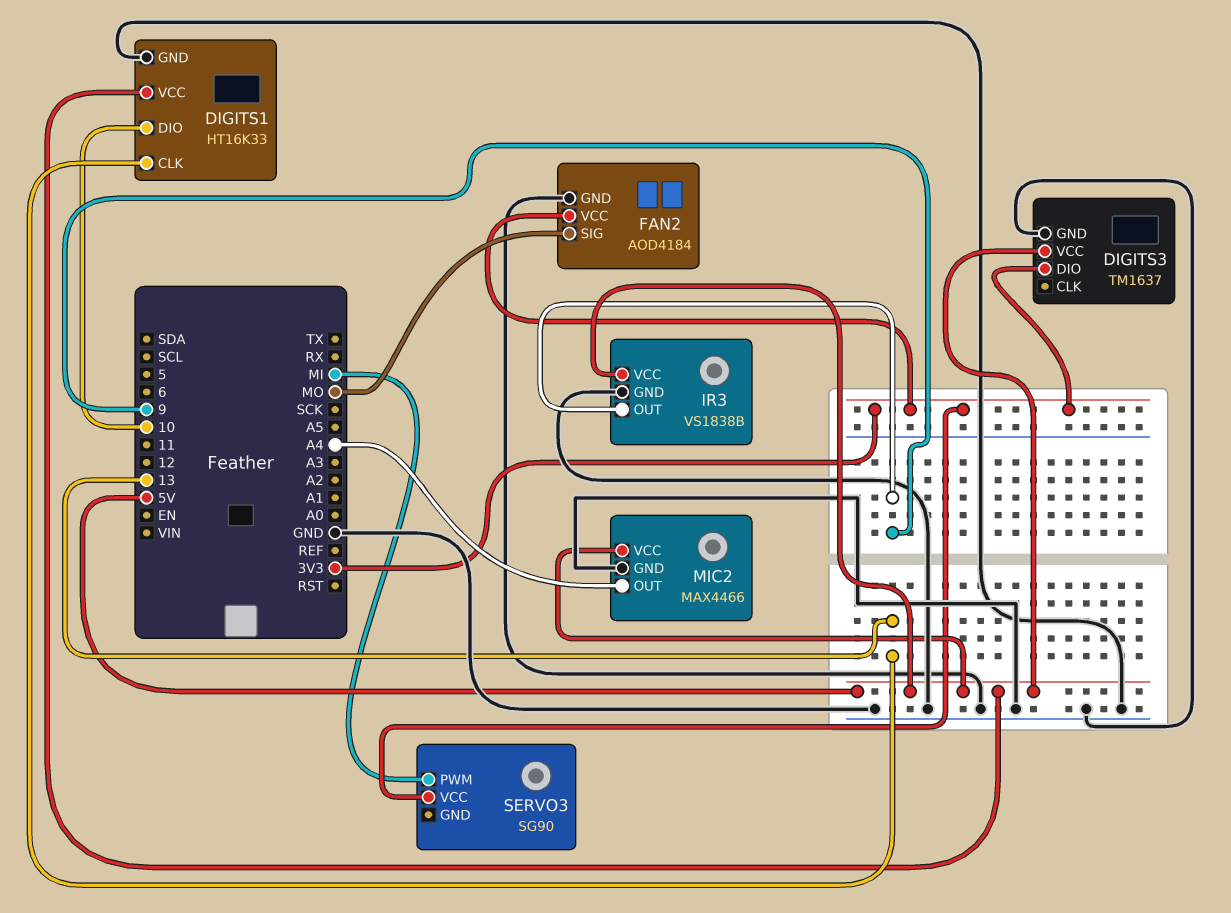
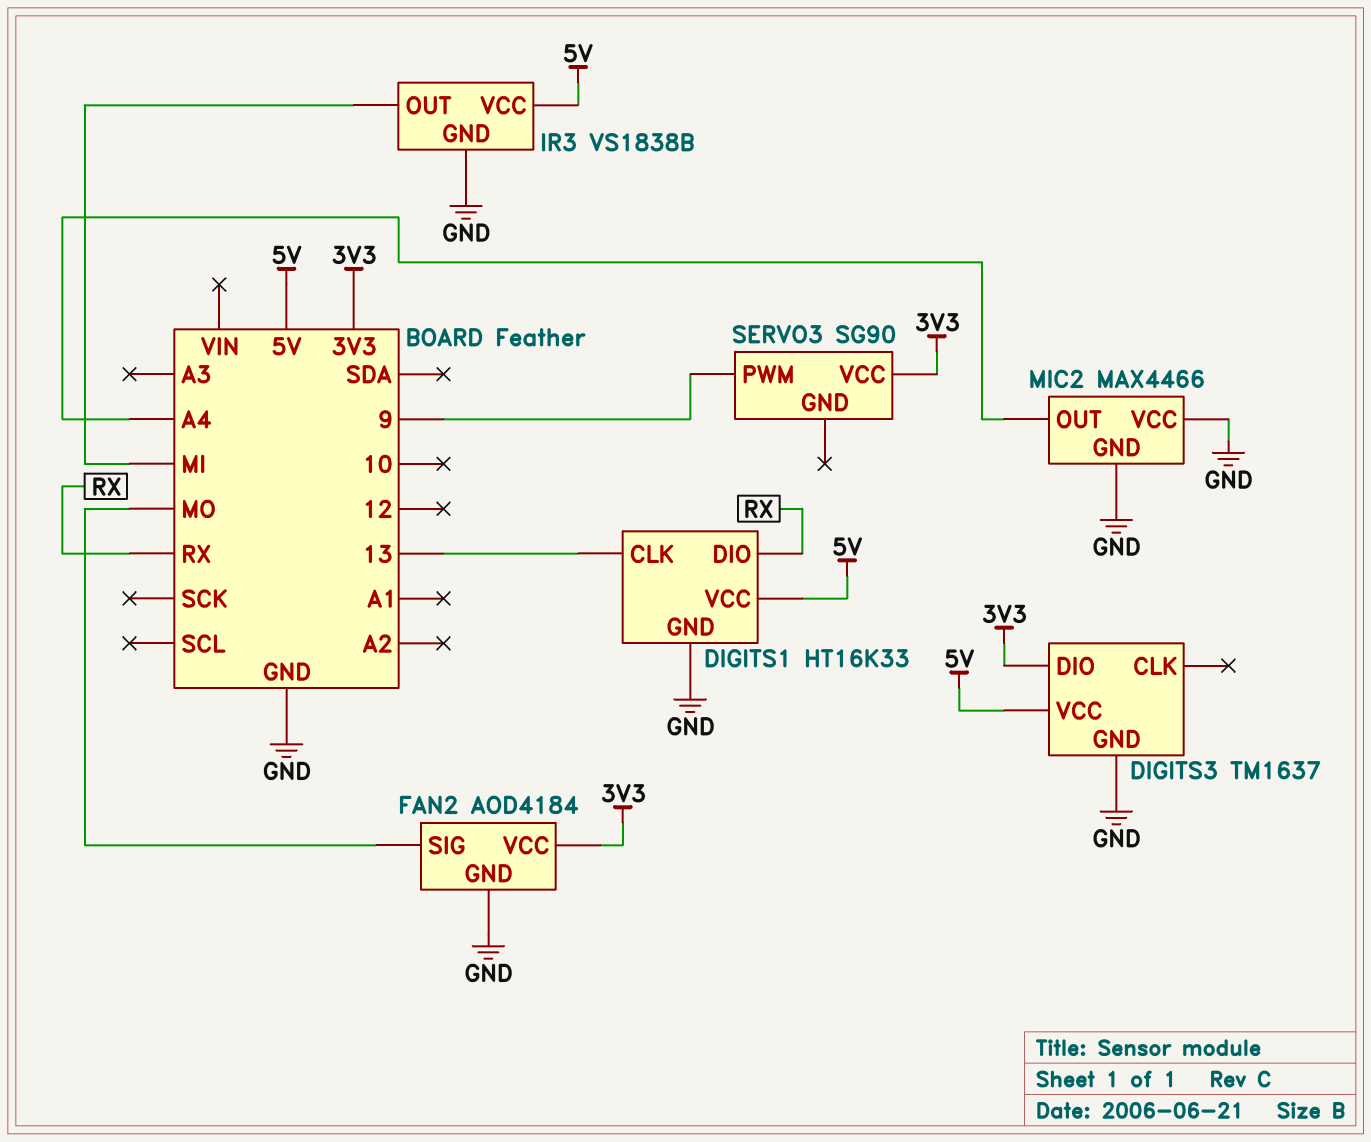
DIGITS1 pin DIO: 10 -> RX
IR3 pin OUT: 9 -> MI
MIC2 pin VCC: 5V -> GND
SERVO3 pin PWM: MI -> 9

